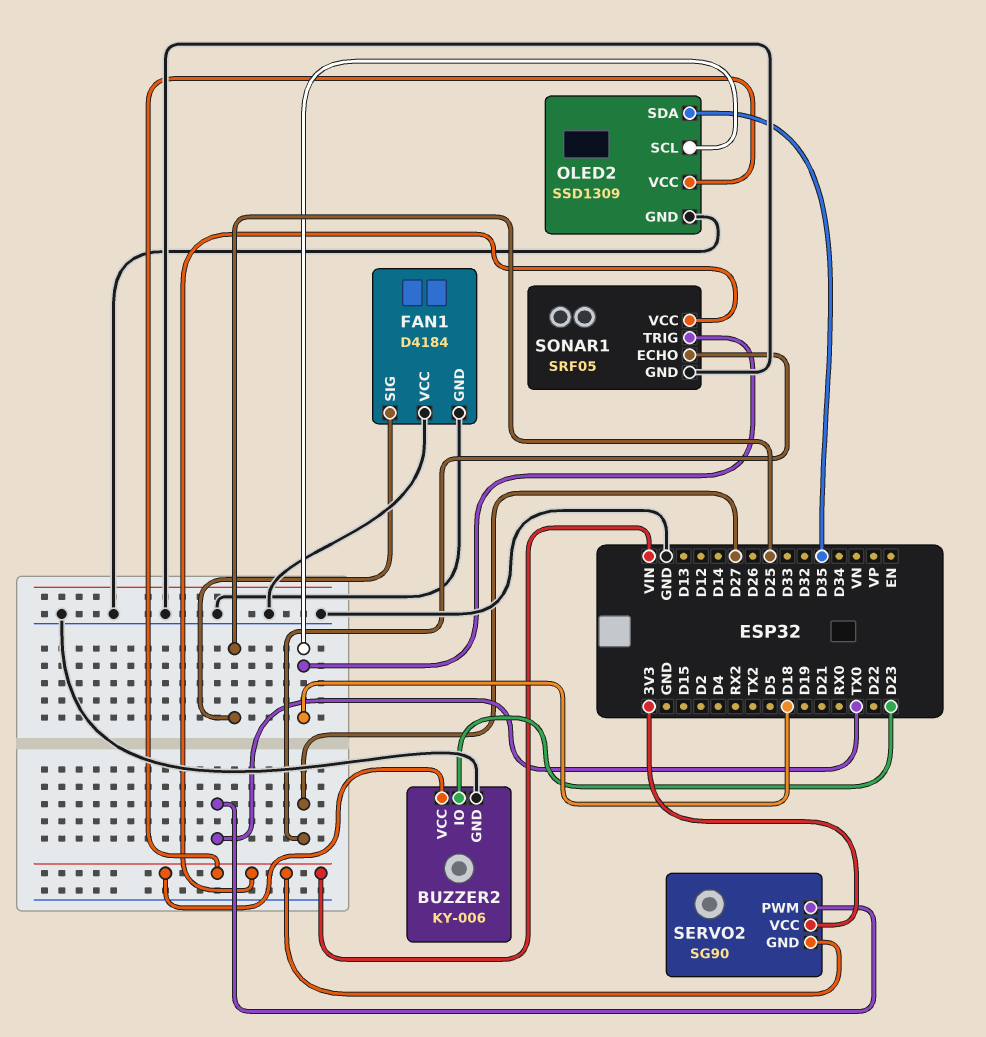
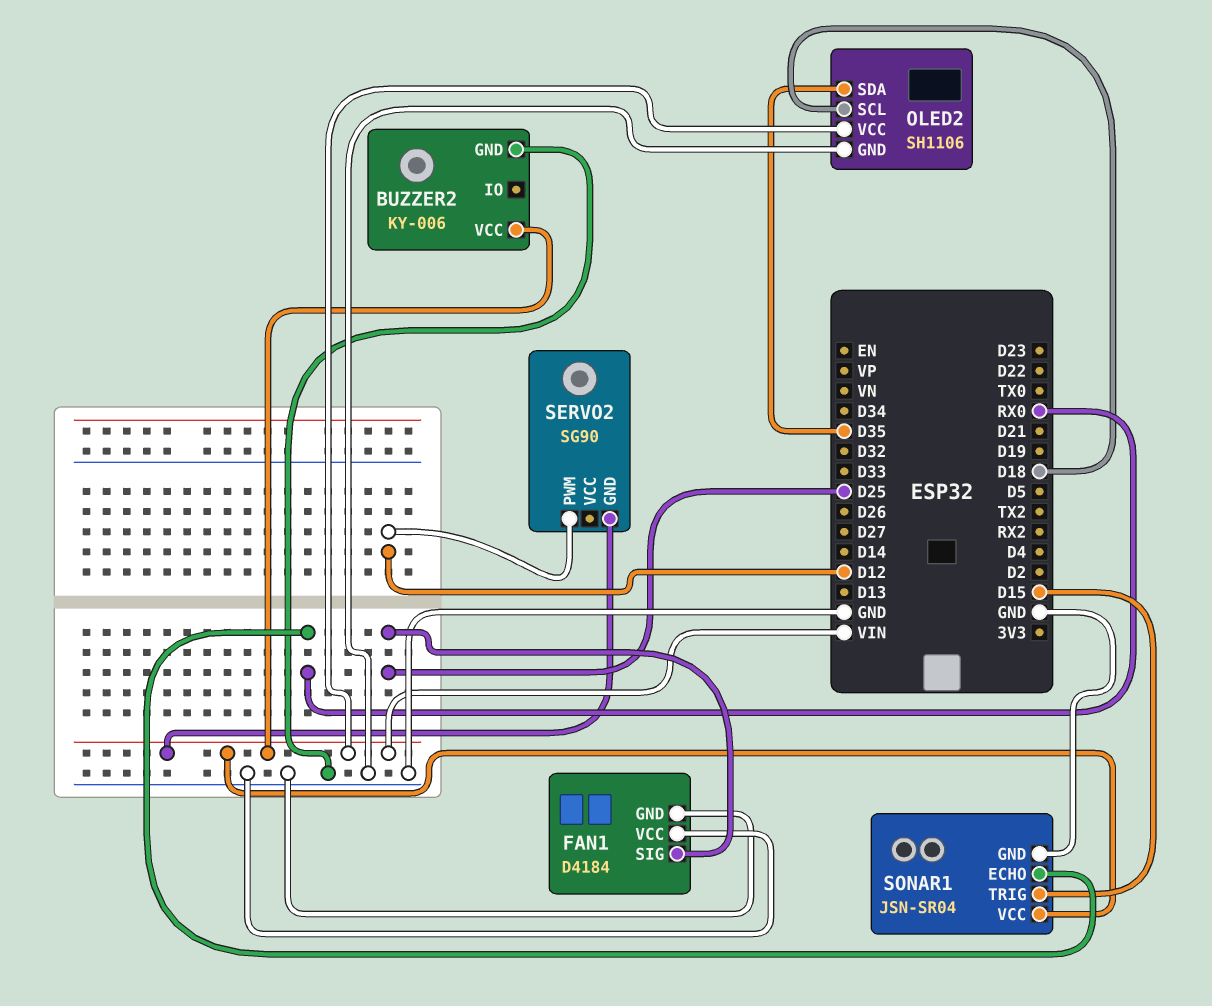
BUZZER2 pin IO: D23 -> none
OLED2: SSD1309 -> SH1106
SERVO2 pin PWM: TX0 -> D12
SERVO2 pin VCC: 3V3 -> none
SONAR1: SRF05 -> JSN-SR04
SONAR1 pin ECHO: D27 -> RX0
SONAR1 pin TRIG: D18 -> D15

